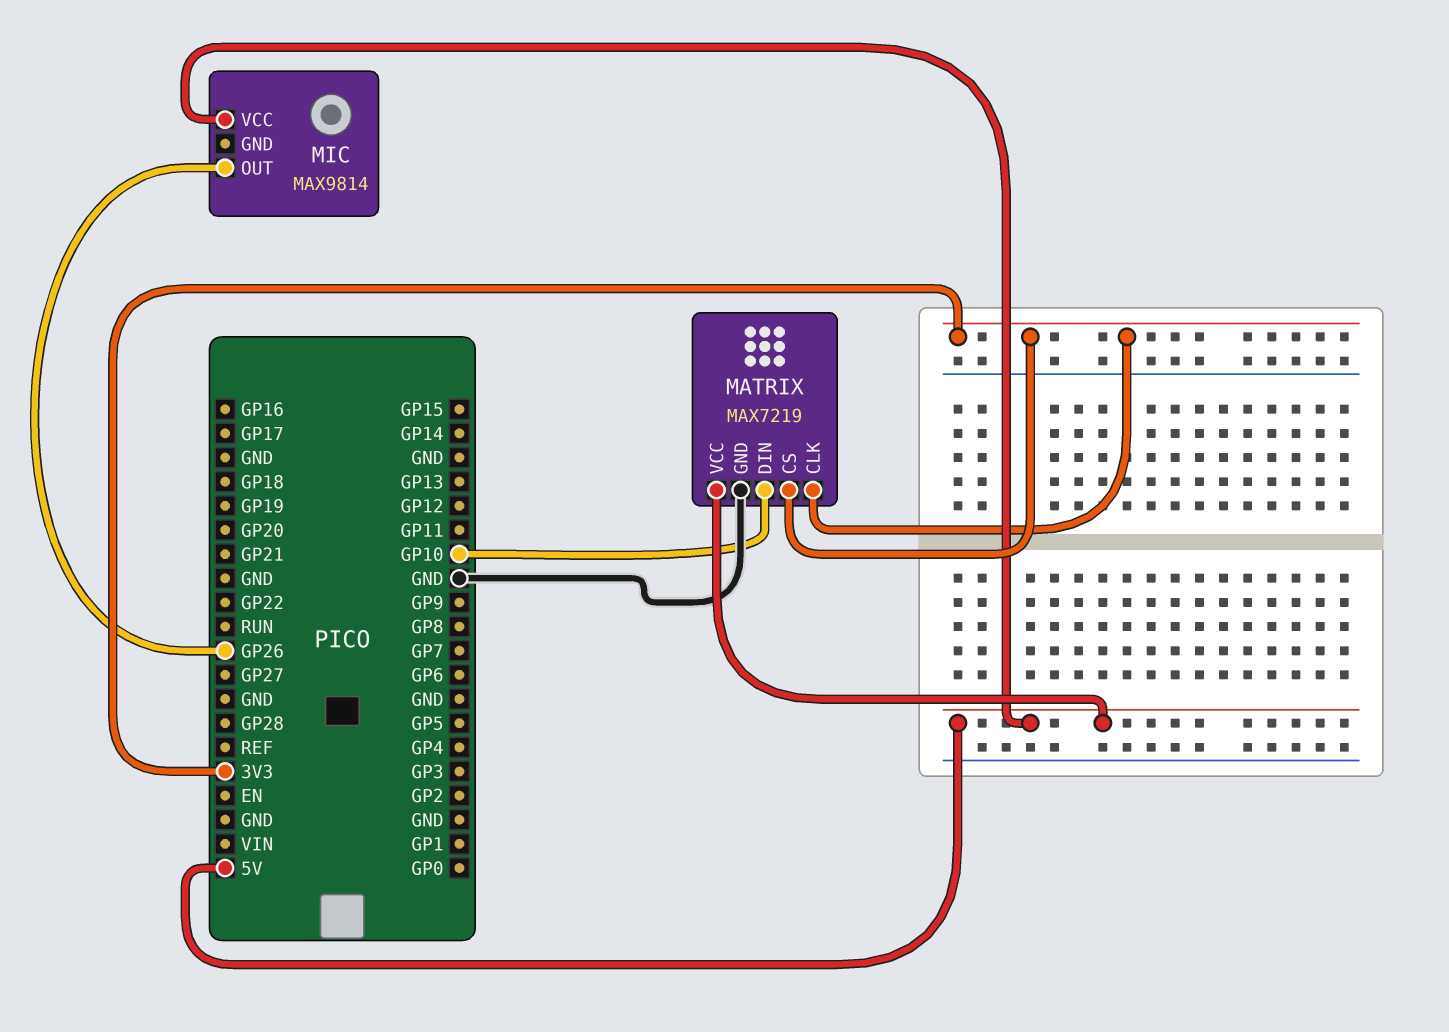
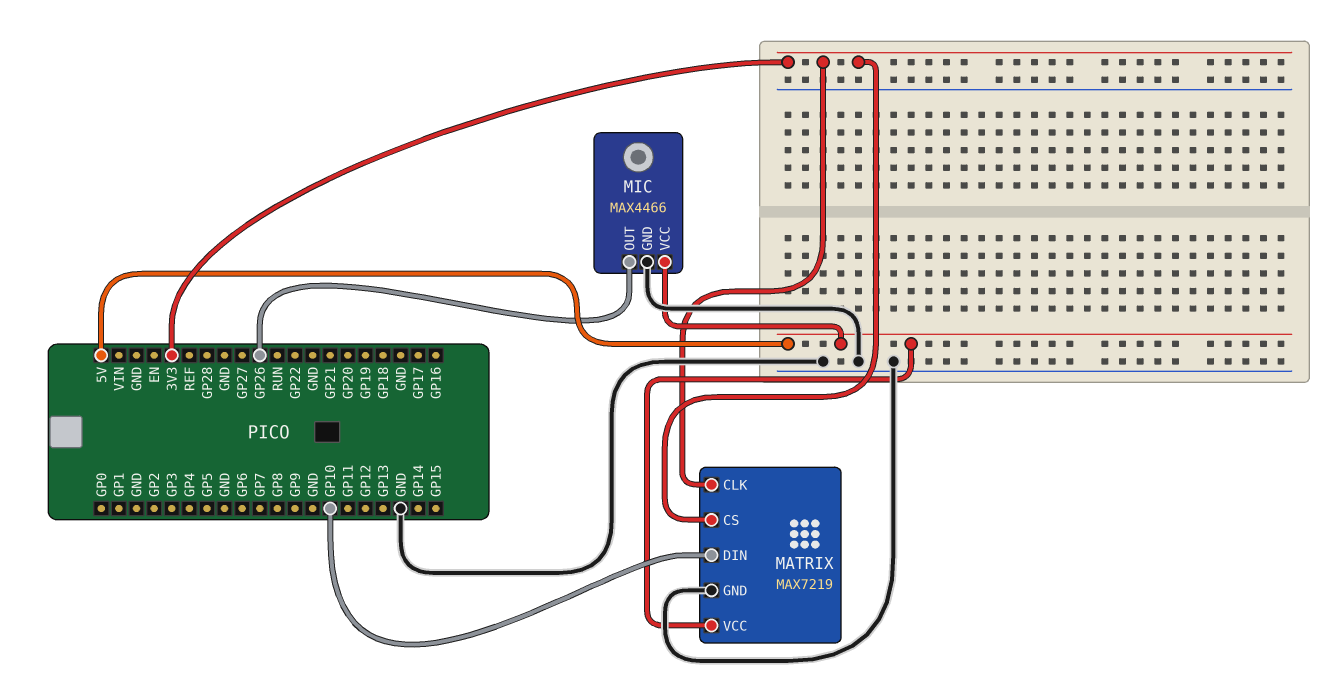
MIC: MAX9814 -> MAX4466
MIC pin GND: none -> GND

